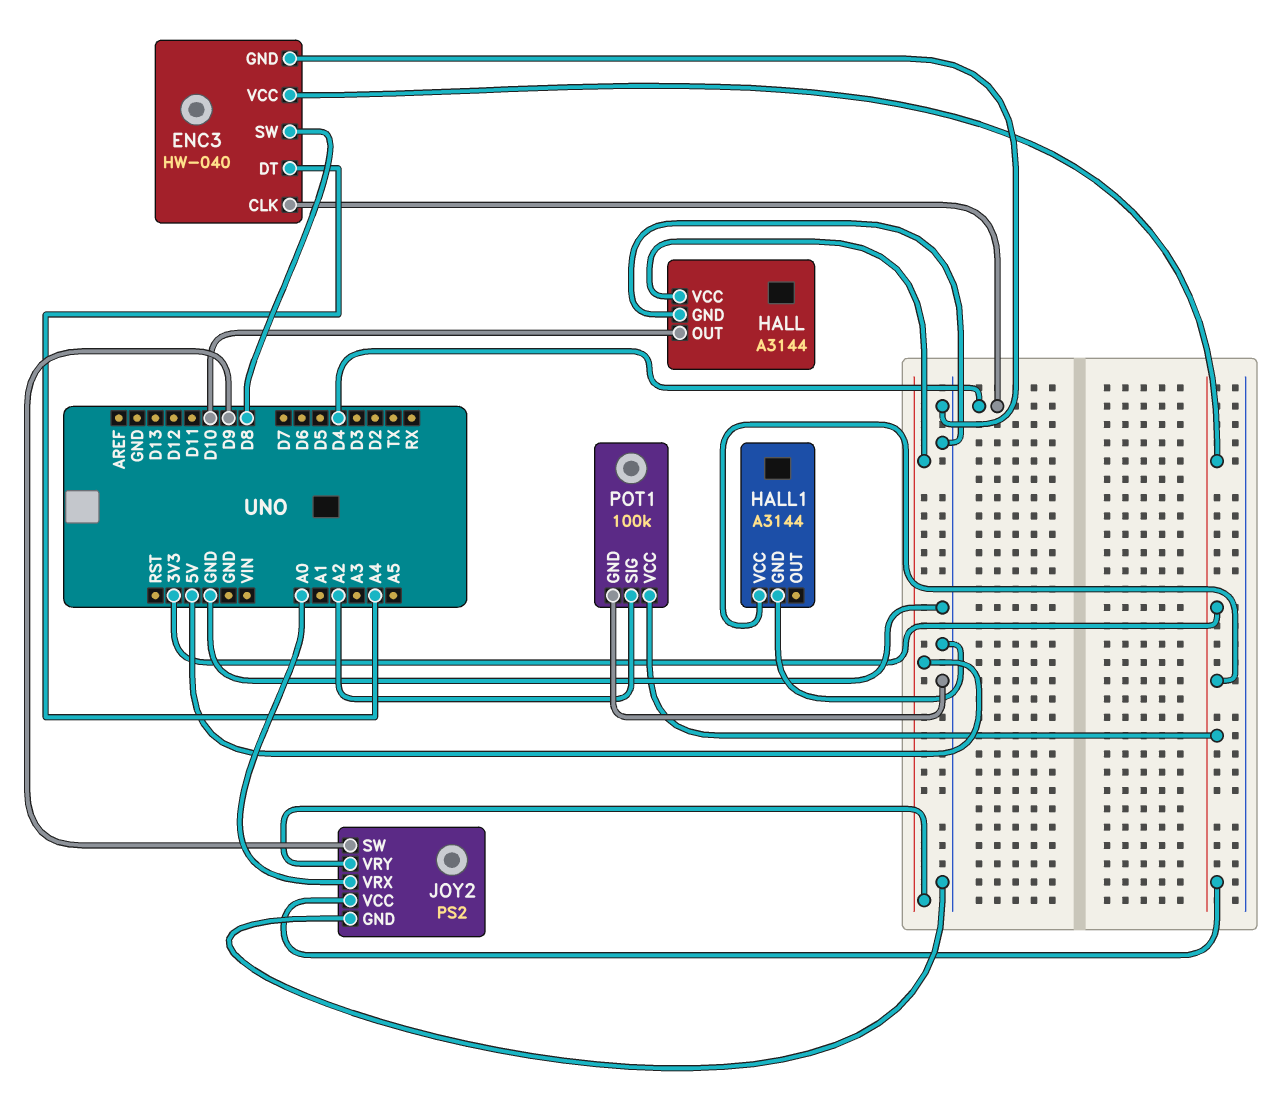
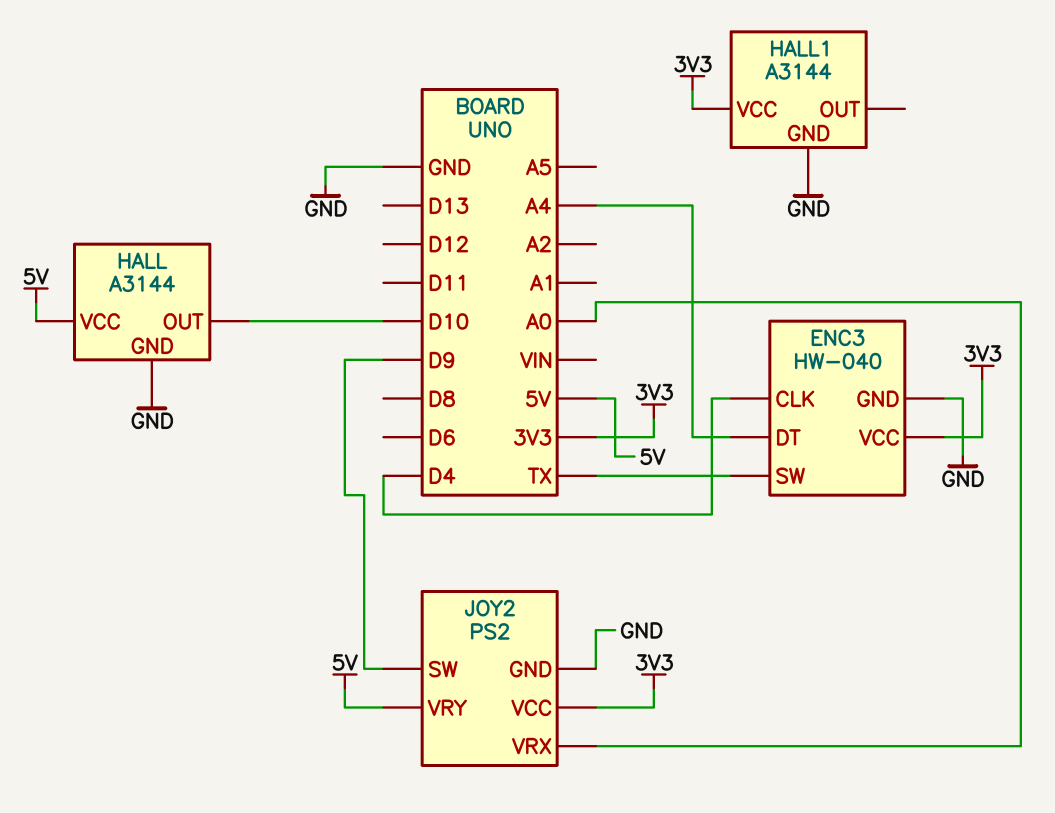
ENC3 pin SW: D8 -> TX
POT1: 100k -> none
POT1 pin GND: GND -> none
POT1 pin SIG: A2 -> none
POT1 pin VCC: 3V3 -> none

